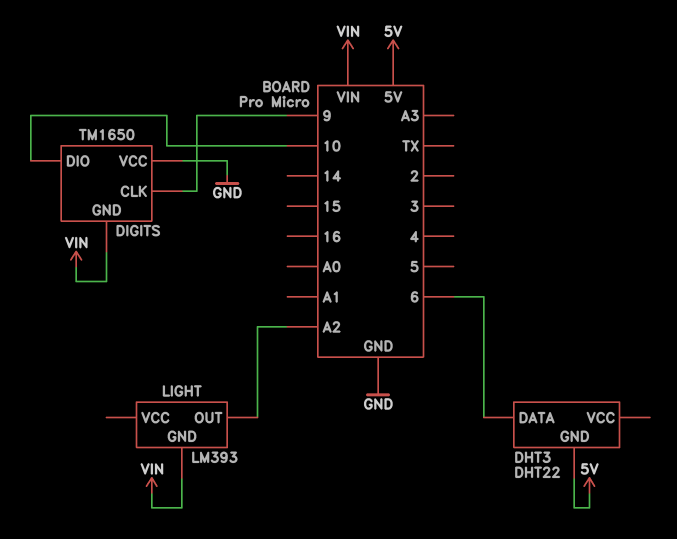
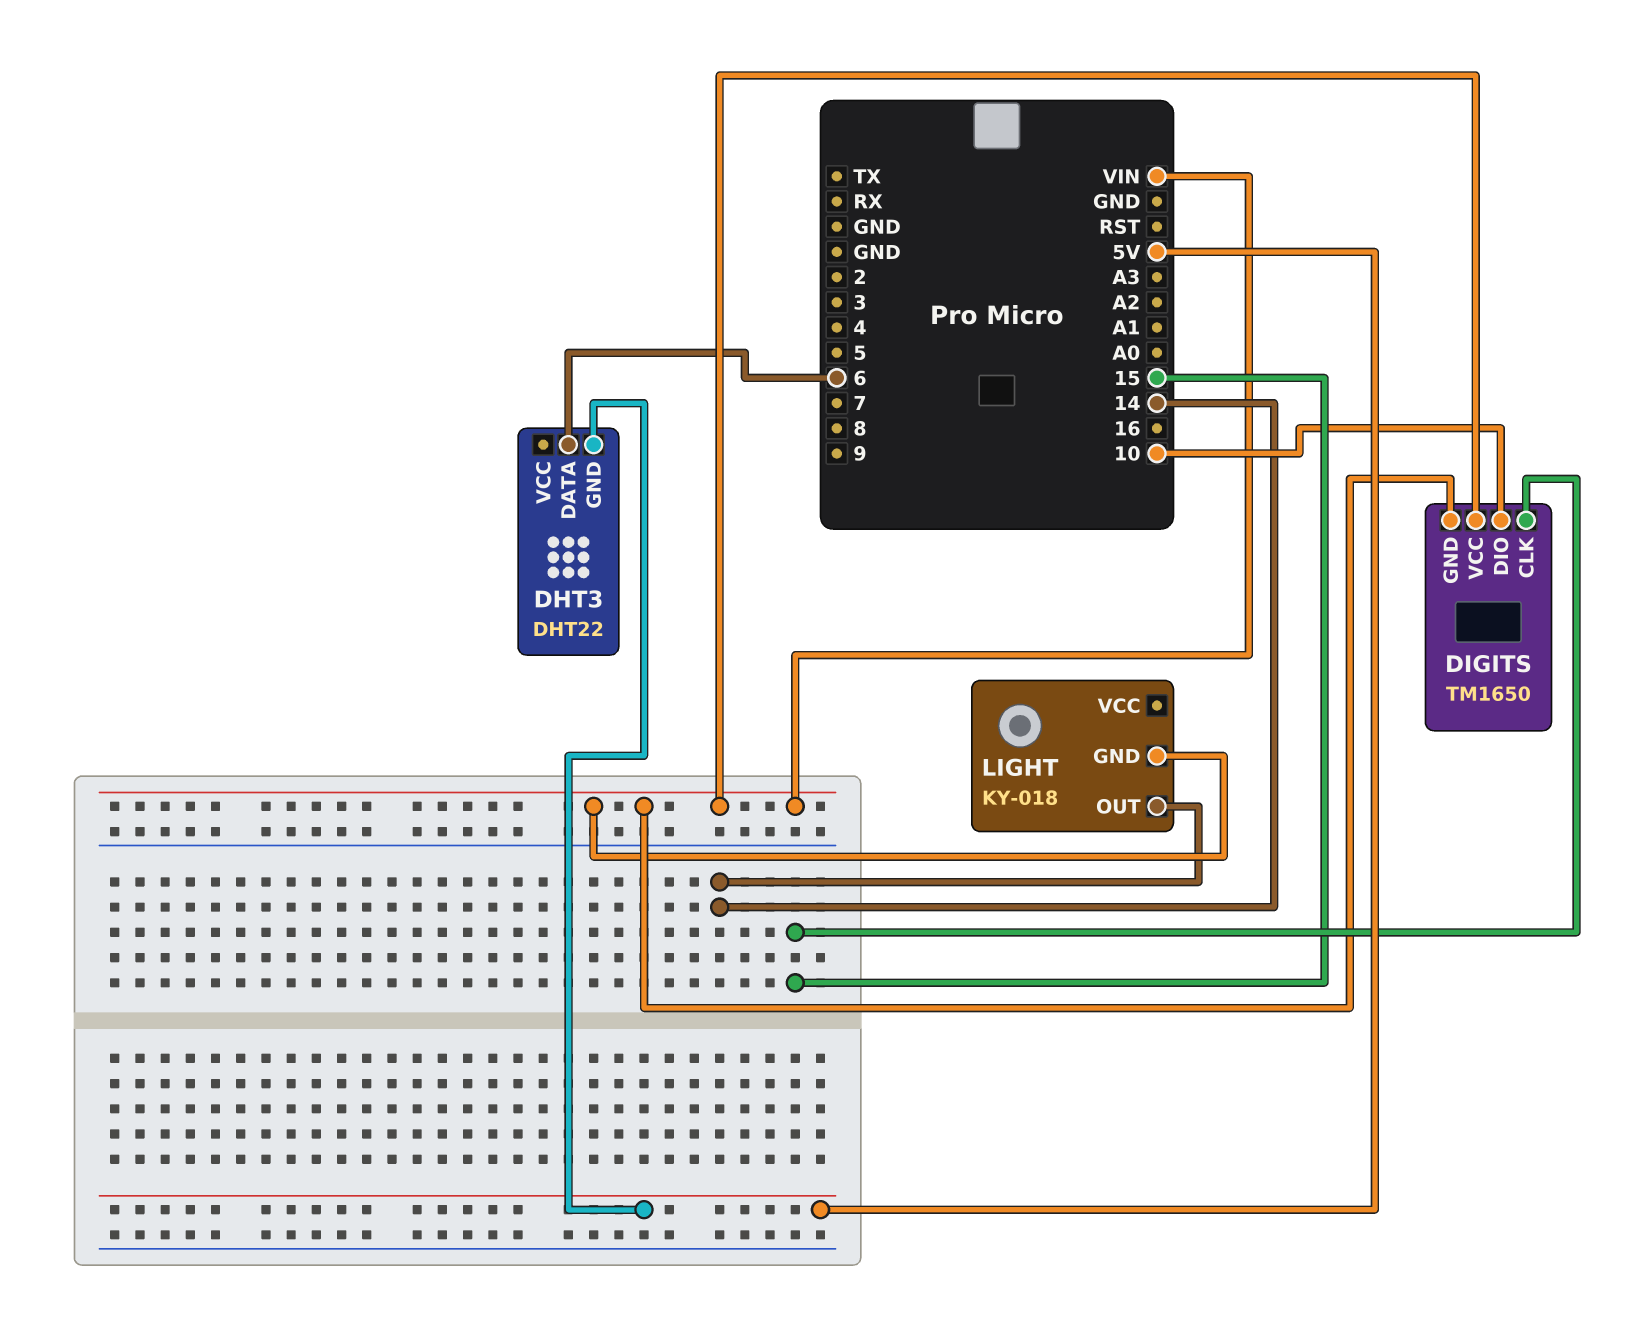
DIGITS pin CLK: 9 -> 15
DIGITS pin VCC: GND -> VIN
LIGHT: LM393 -> KY-018
LIGHT pin OUT: A2 -> 14

